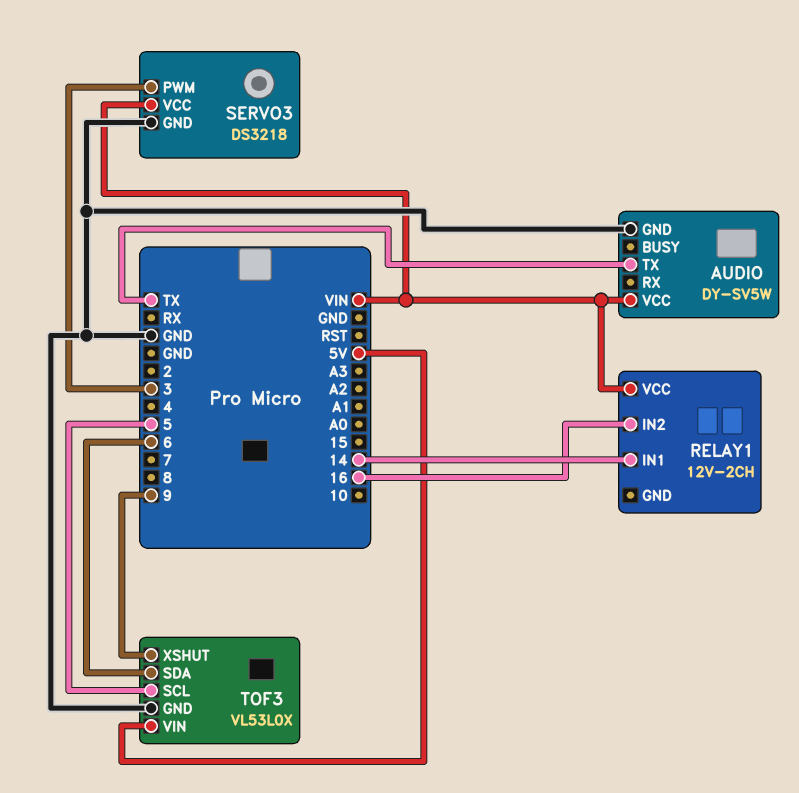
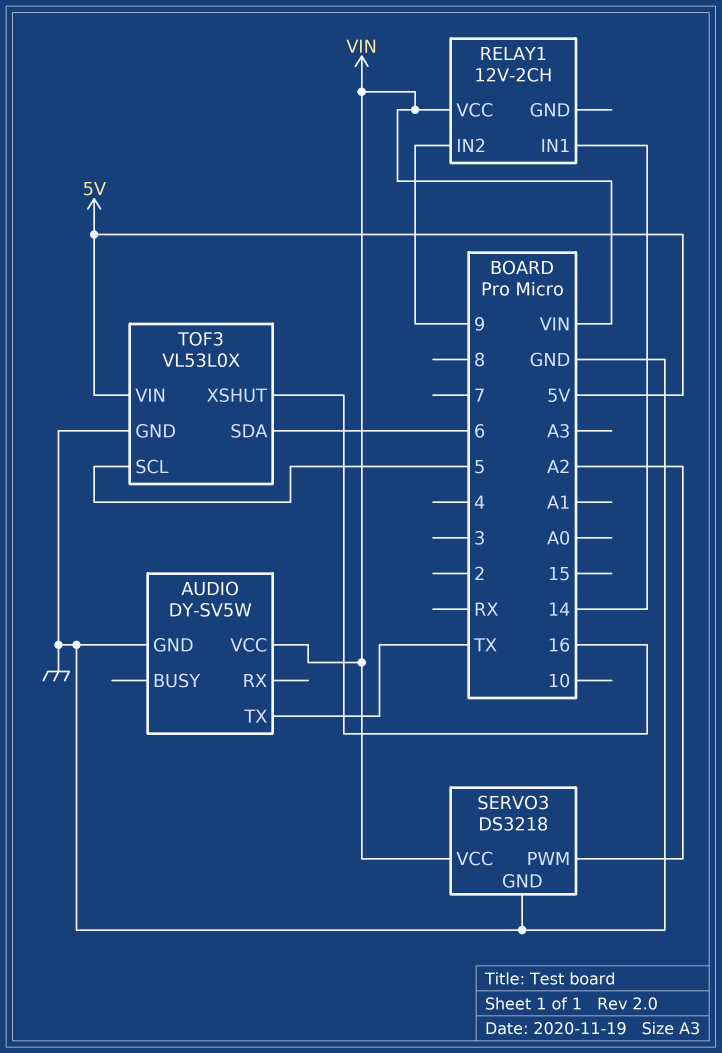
RELAY1 pin IN2: 16 -> 9
SERVO3 pin PWM: 3 -> A2
TOF3 pin XSHUT: 9 -> 16

